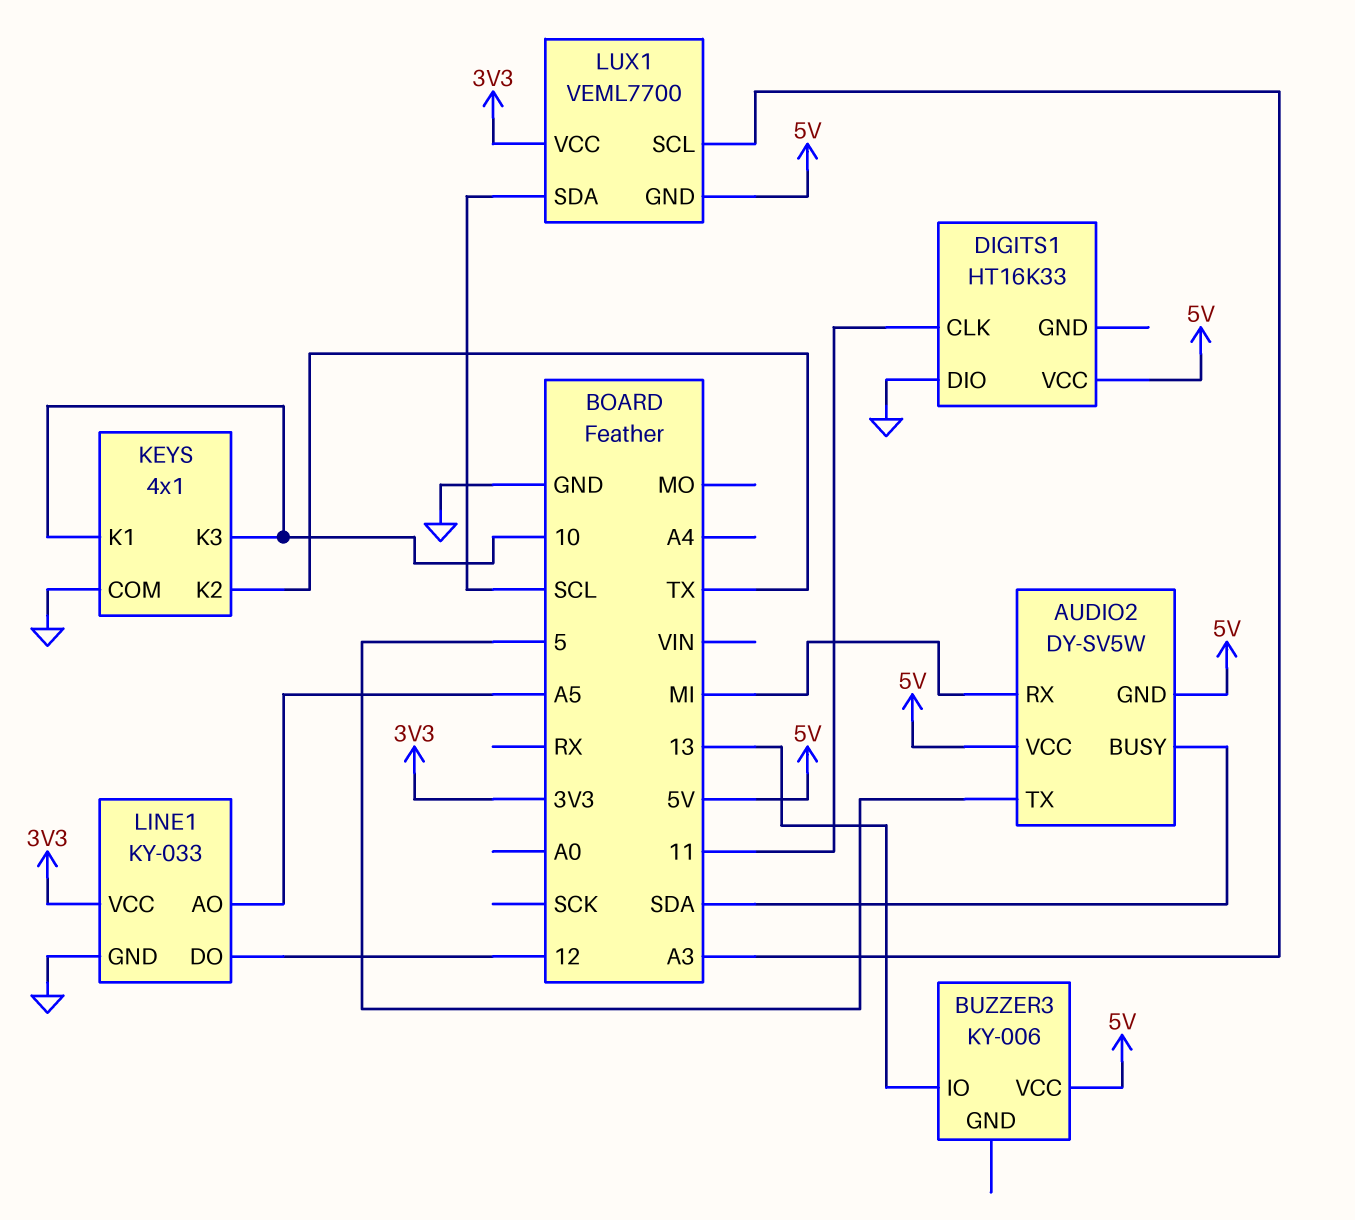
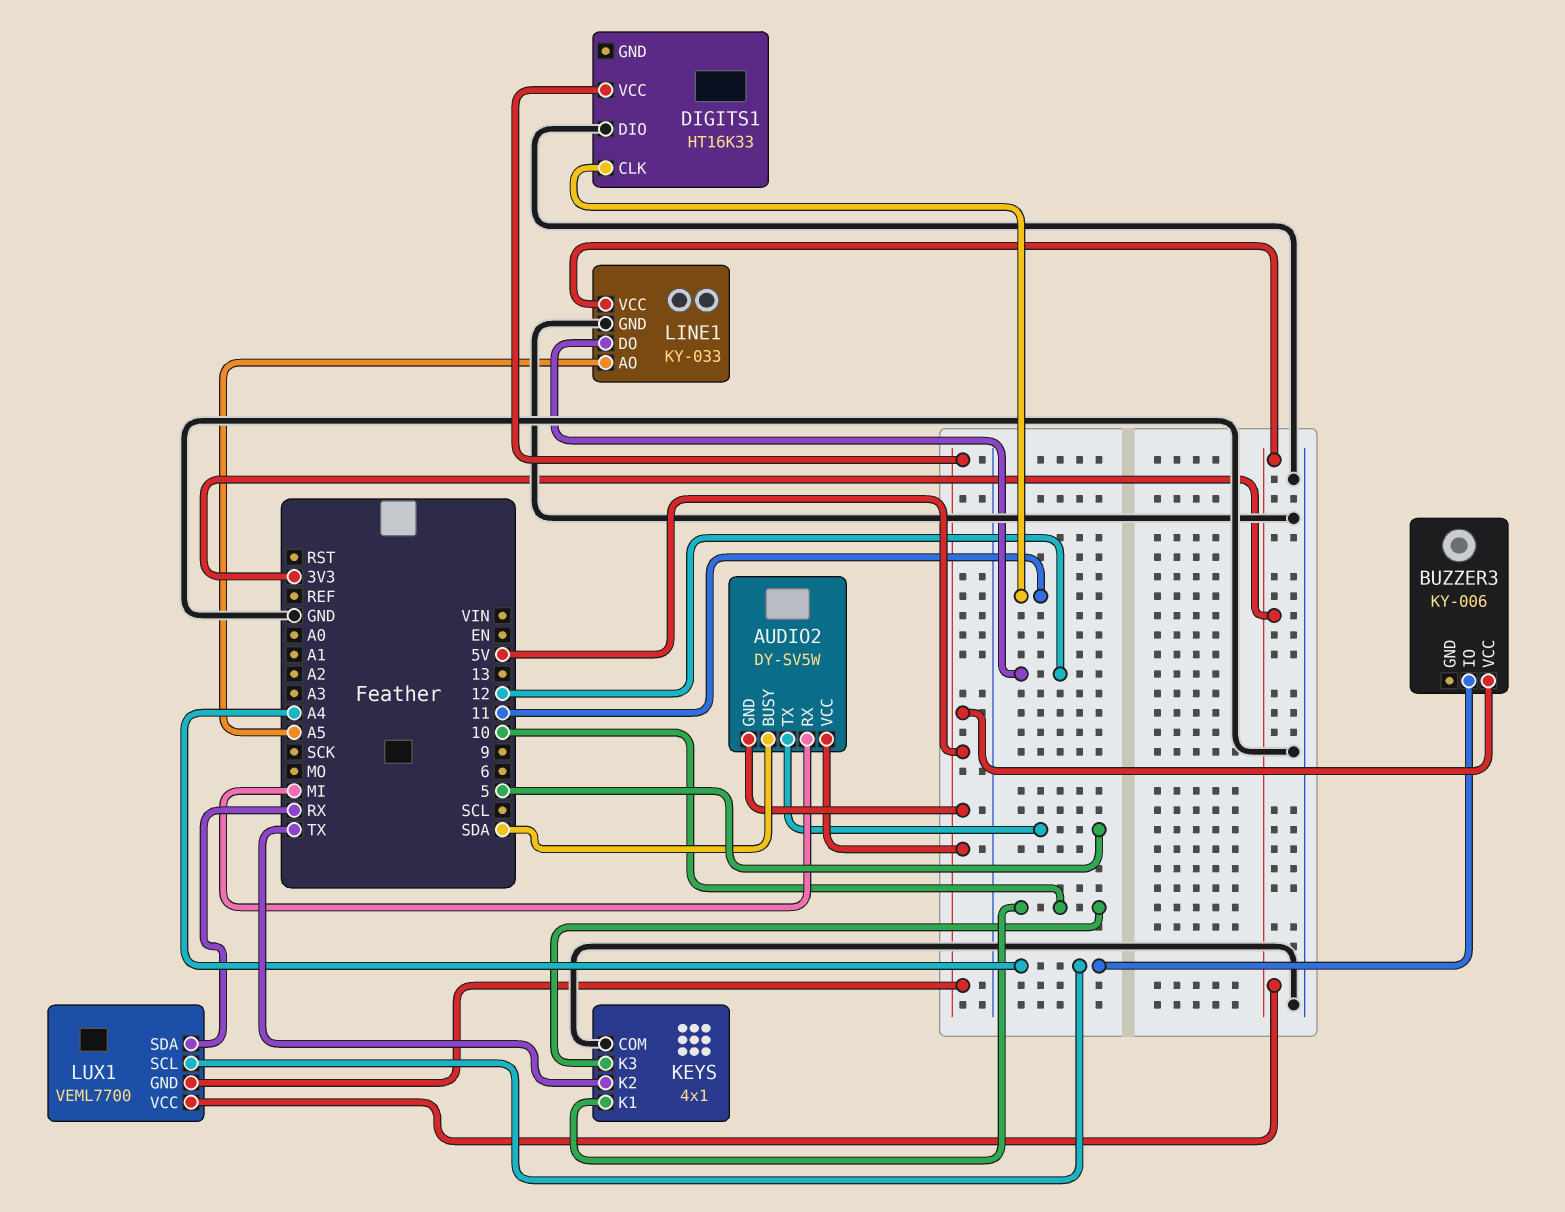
BUZZER3 pin IO: 13 -> A4
LUX1 pin SCL: A3 -> A4
LUX1 pin SDA: SCL -> RX

